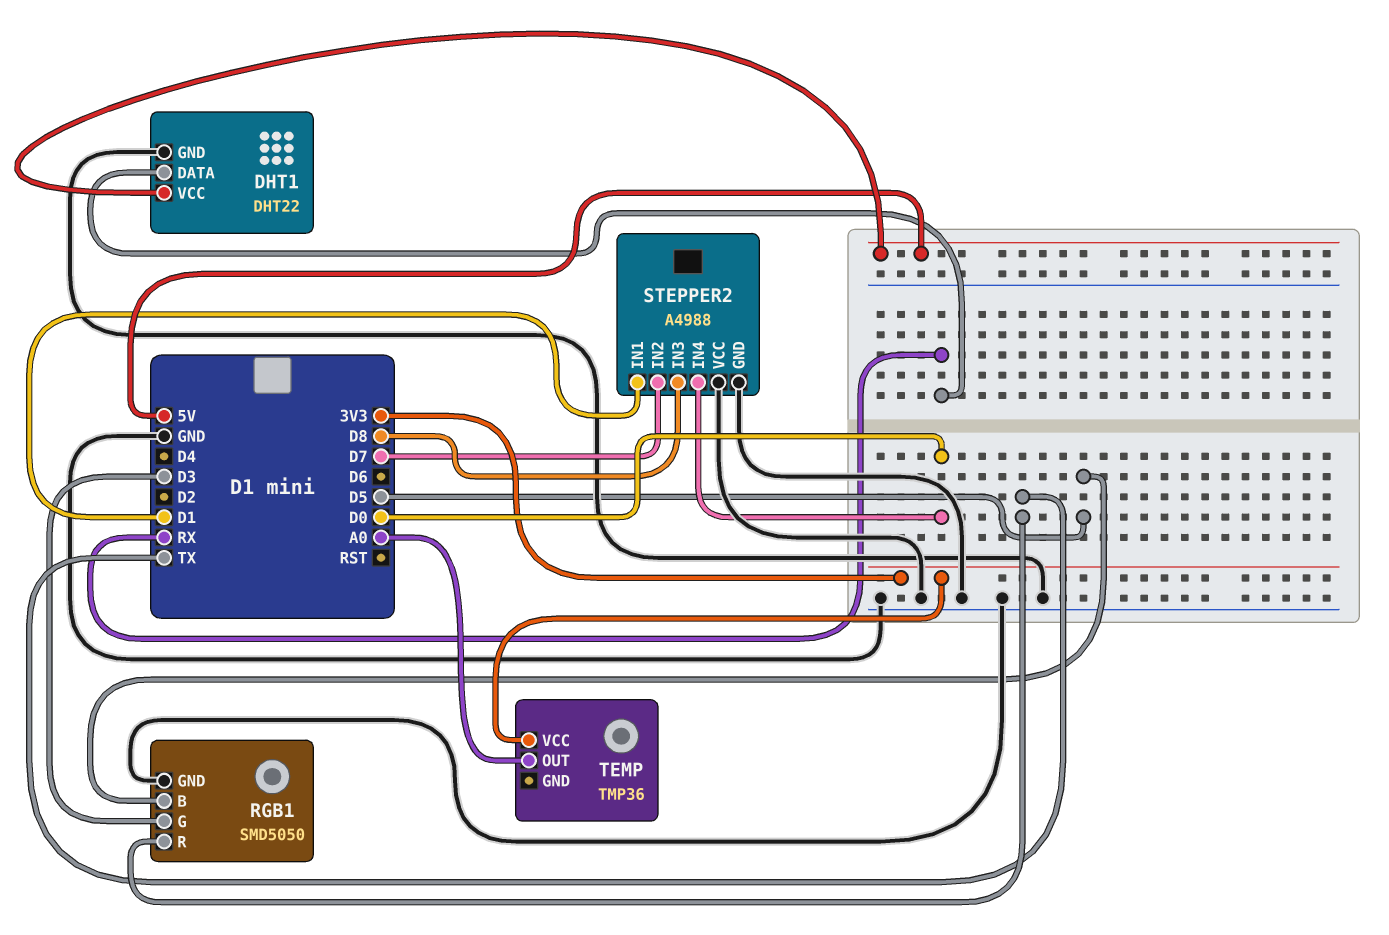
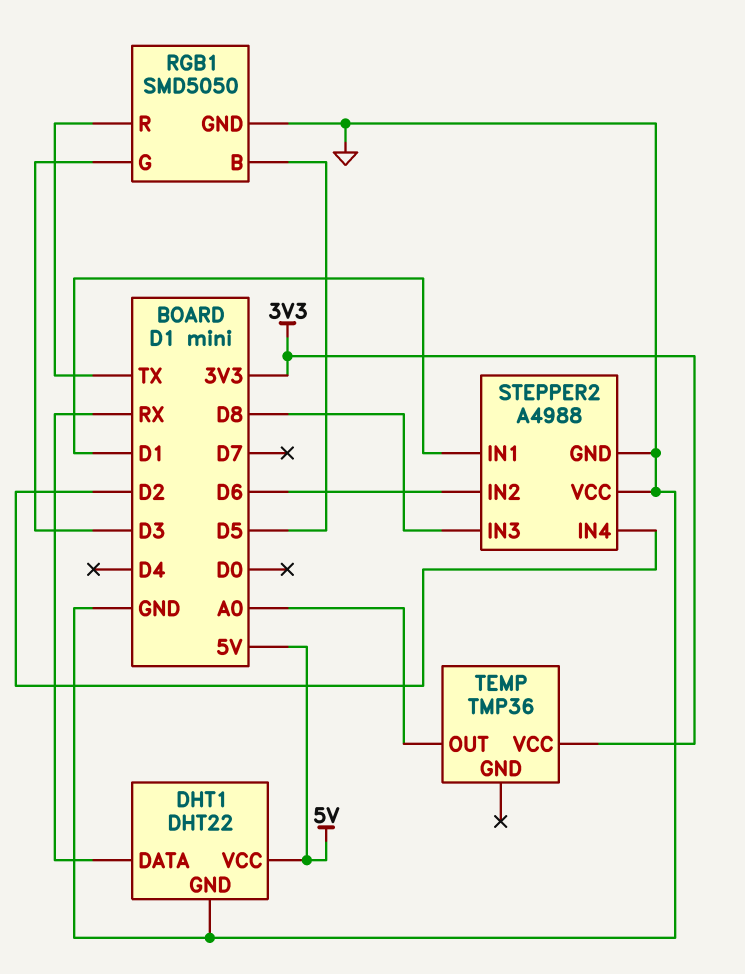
STEPPER2 pin IN2: D7 -> D6
STEPPER2 pin IN4: D0 -> D2

